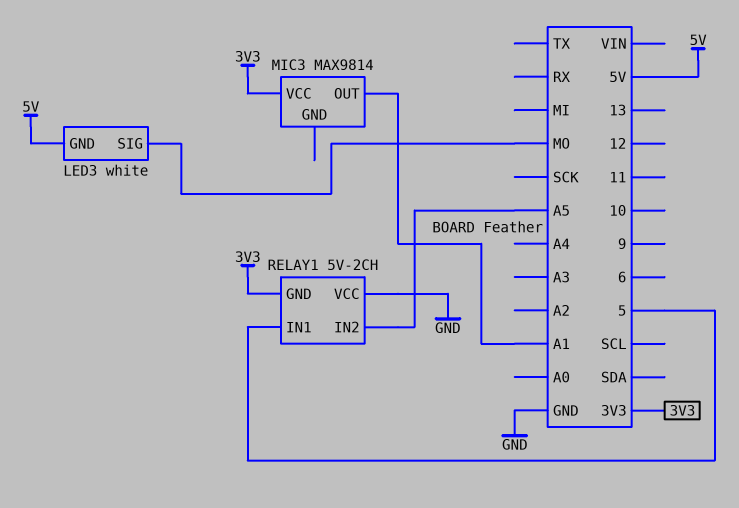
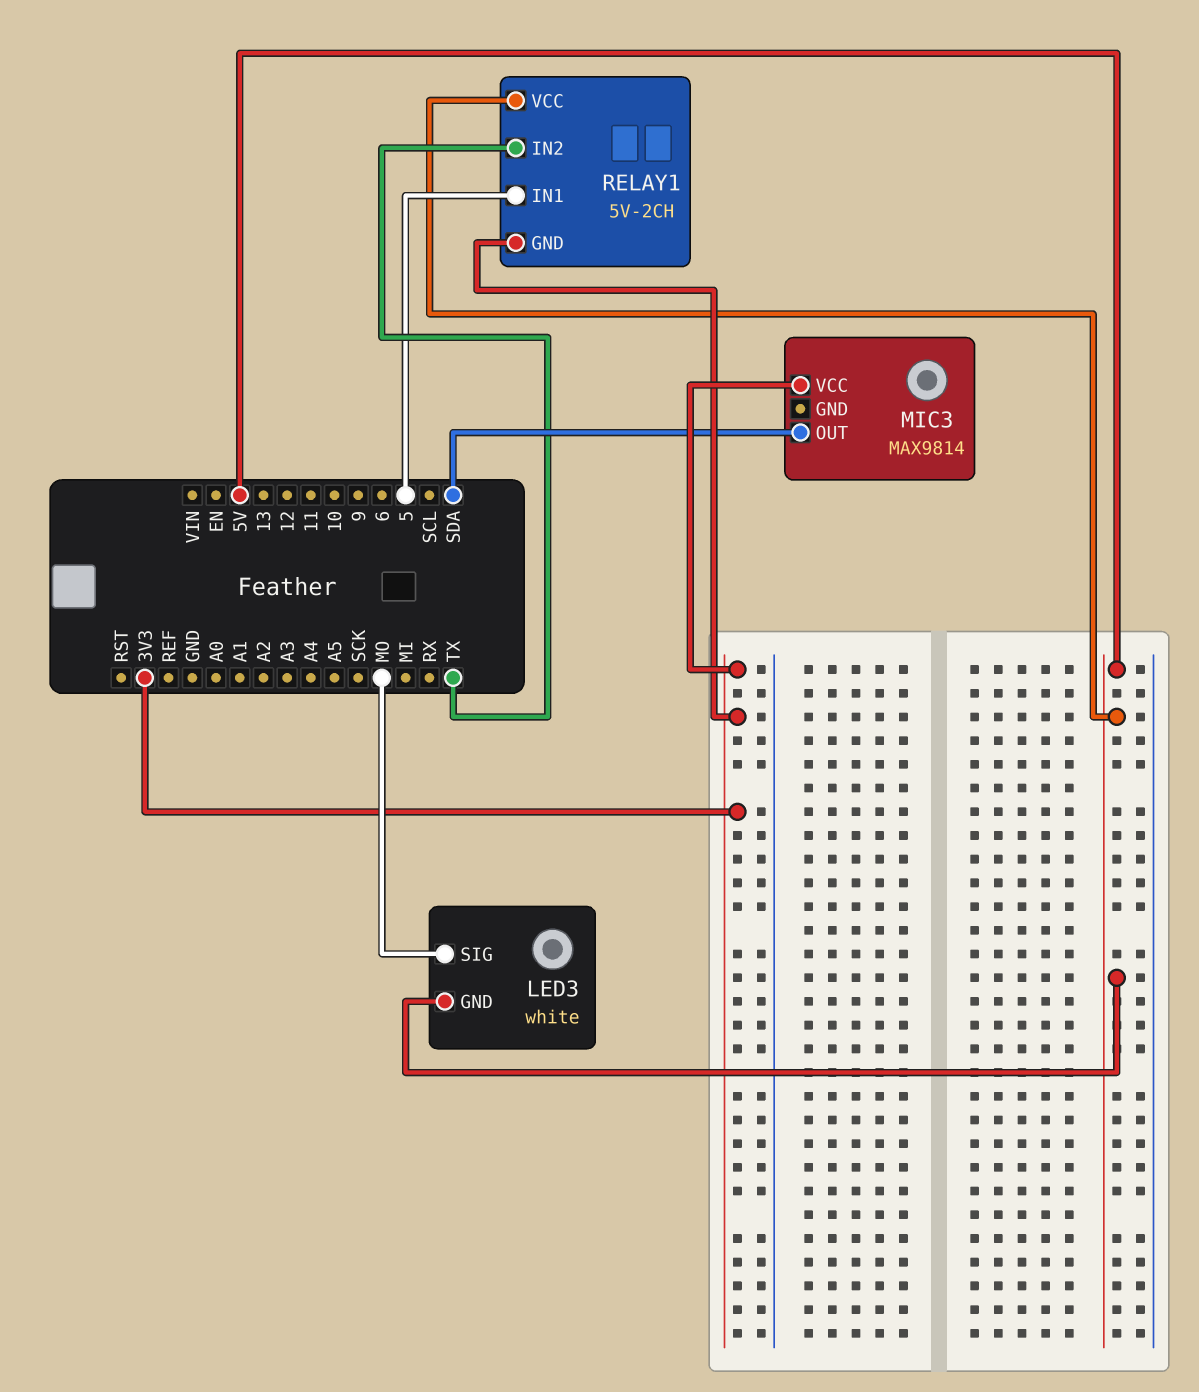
MIC3 pin OUT: A1 -> SDA
RELAY1 pin IN2: A5 -> TX
RELAY1 pin VCC: GND -> 5V

